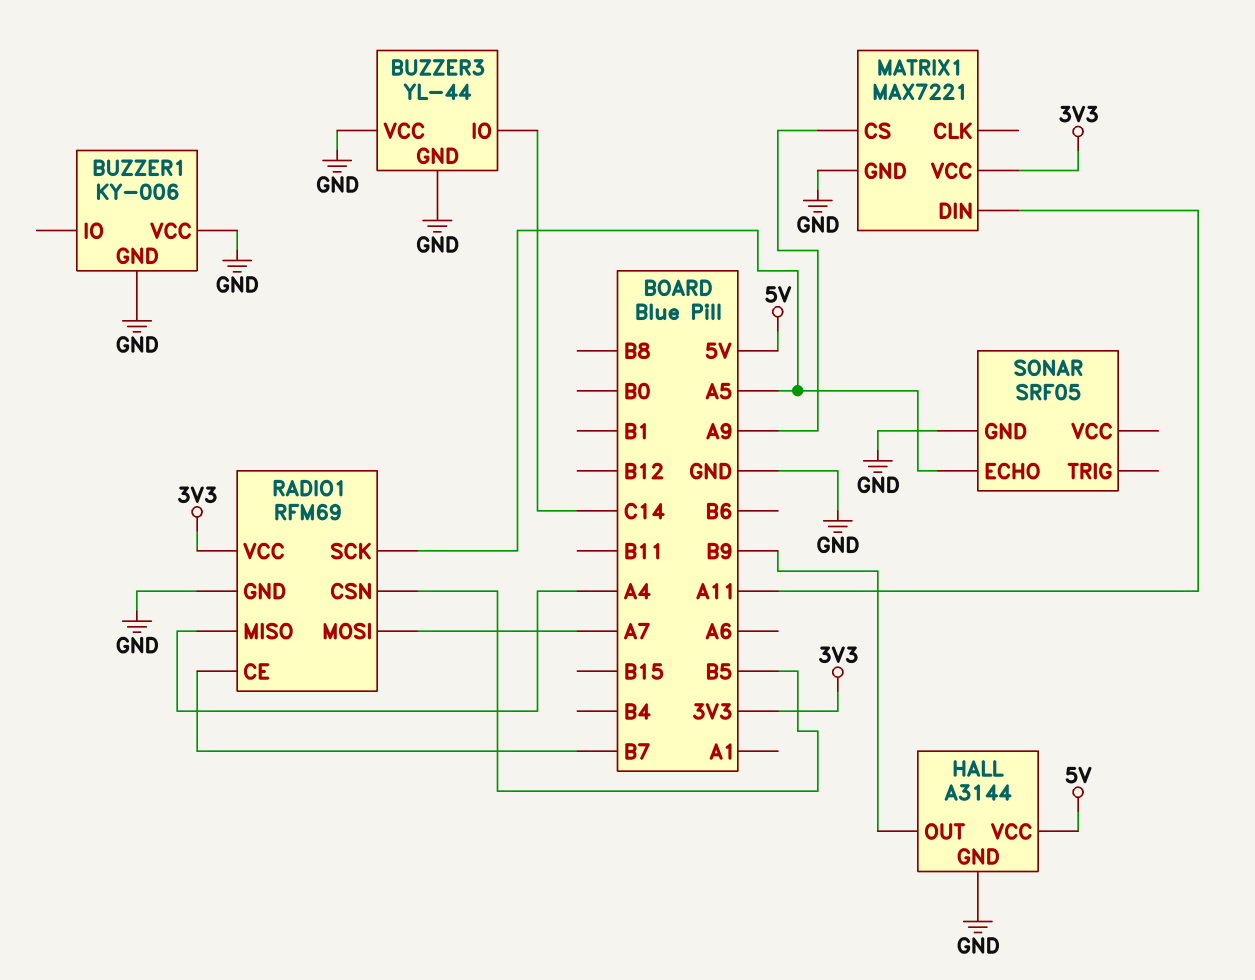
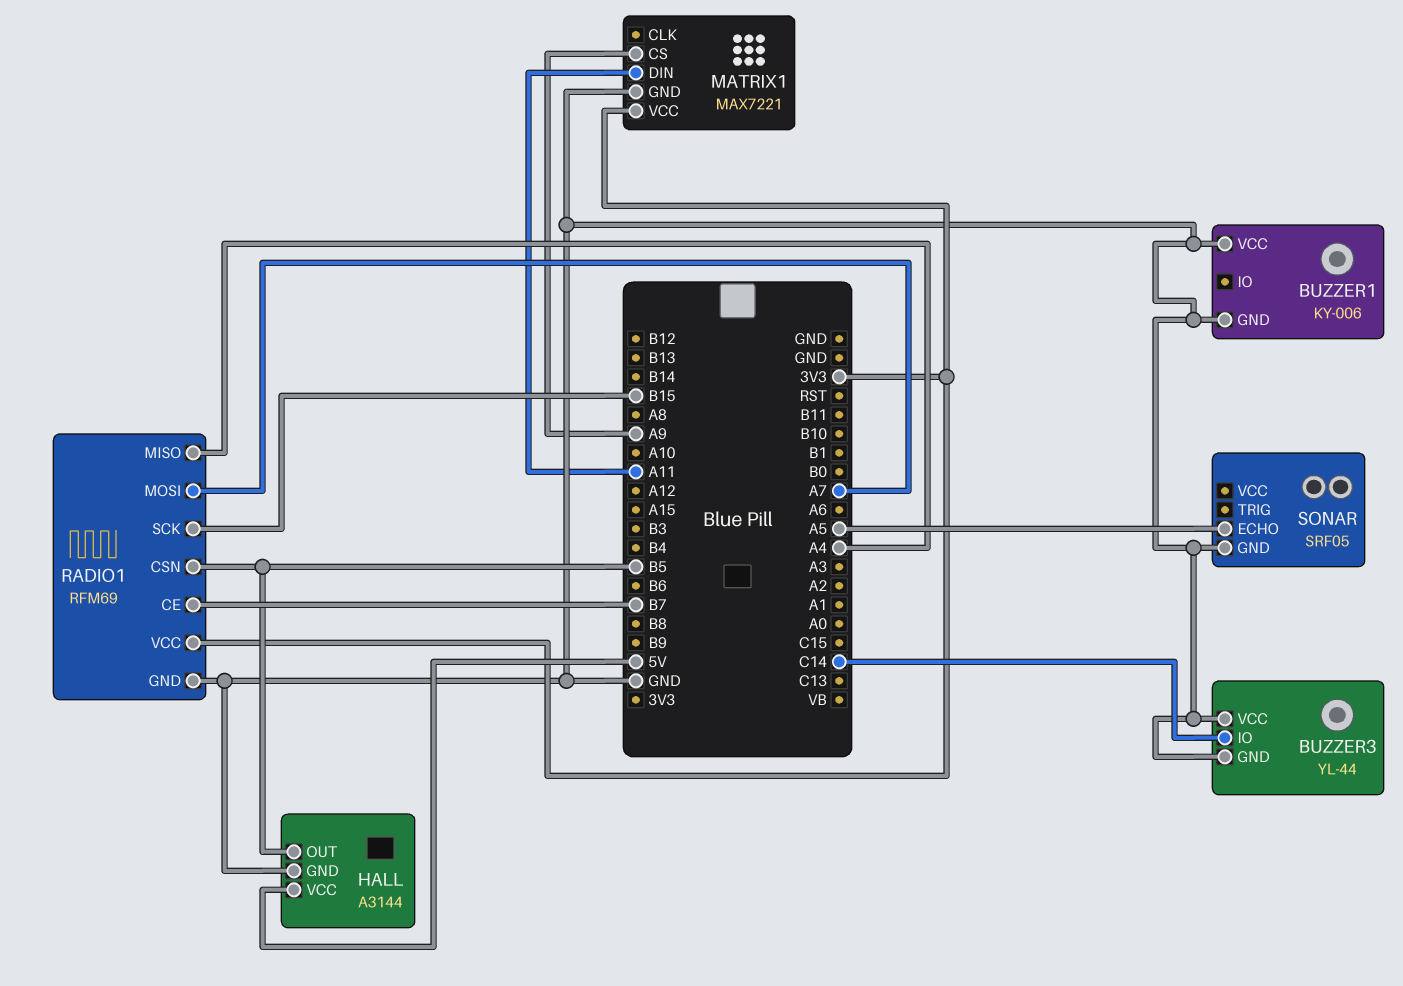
HALL pin OUT: B9 -> B5
RADIO1 pin SCK: A5 -> B15

